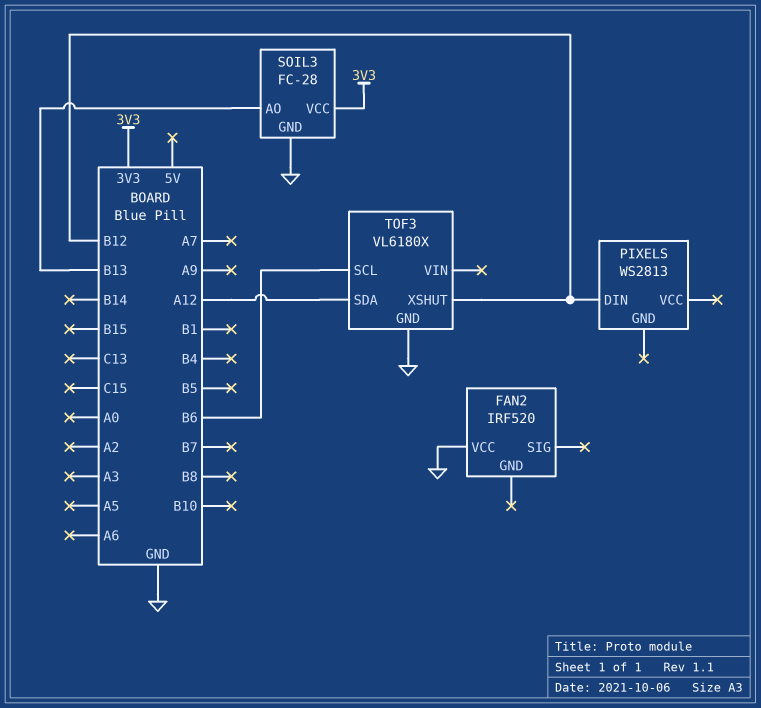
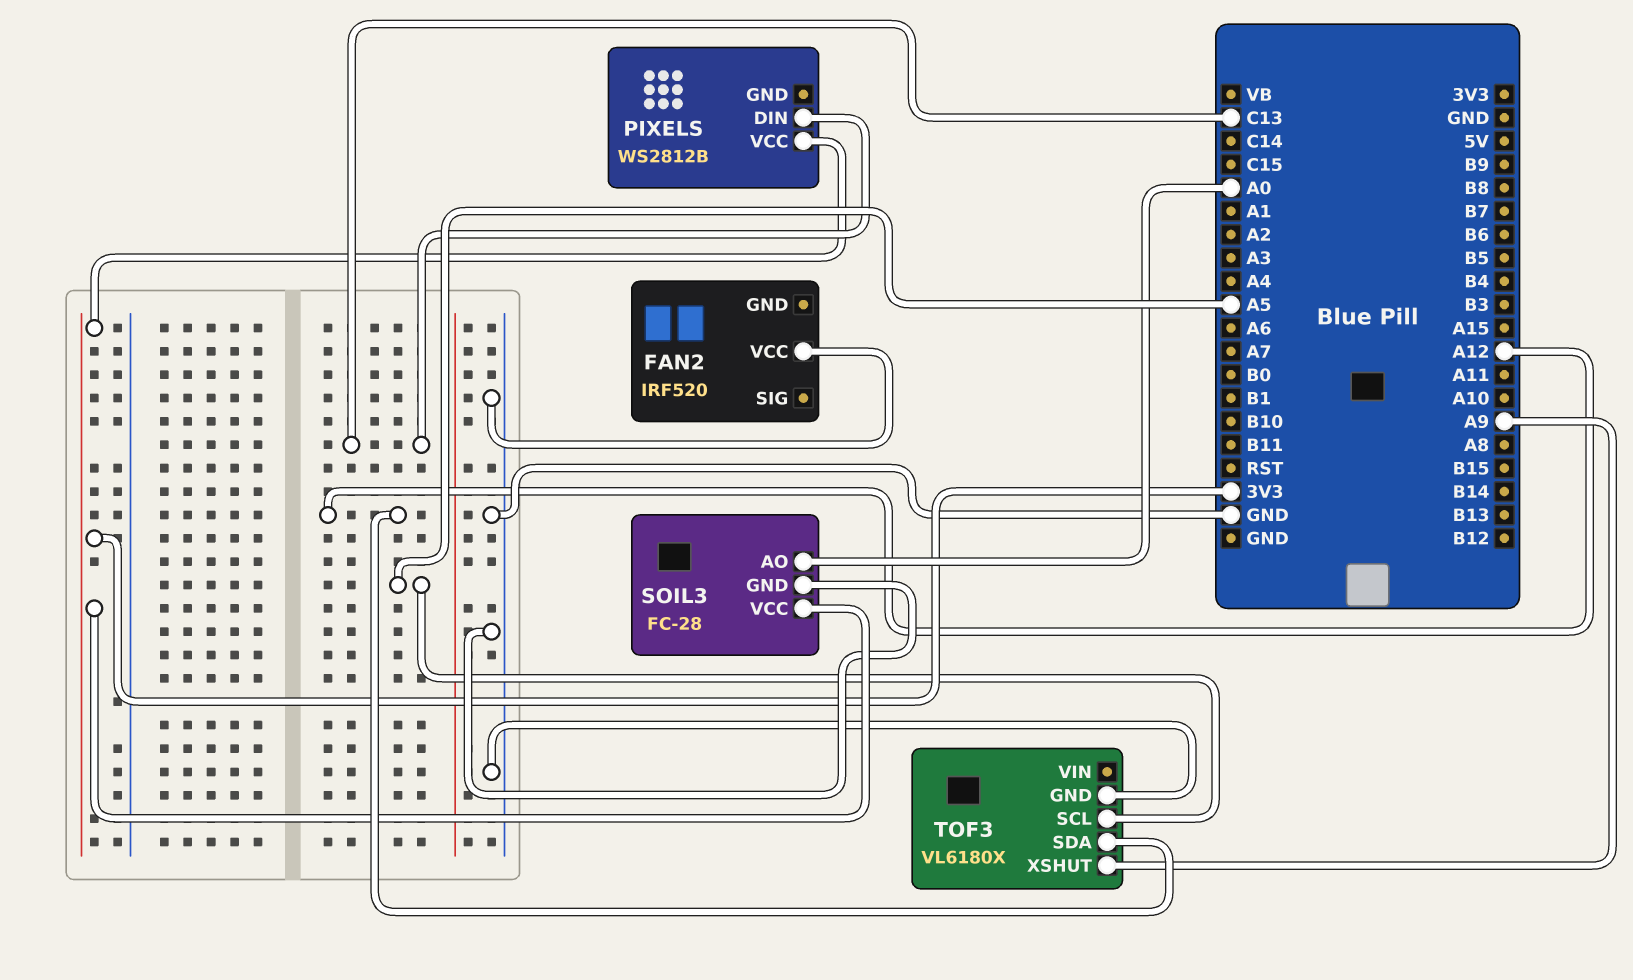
PIXELS: WS2813 -> WS2812B
PIXELS pin DIN: B12 -> C13
PIXELS pin VCC: none -> 3V3
SOIL3 pin AO: B13 -> A0
TOF3 pin SCL: B6 -> A5
TOF3 pin XSHUT: B12 -> A9

